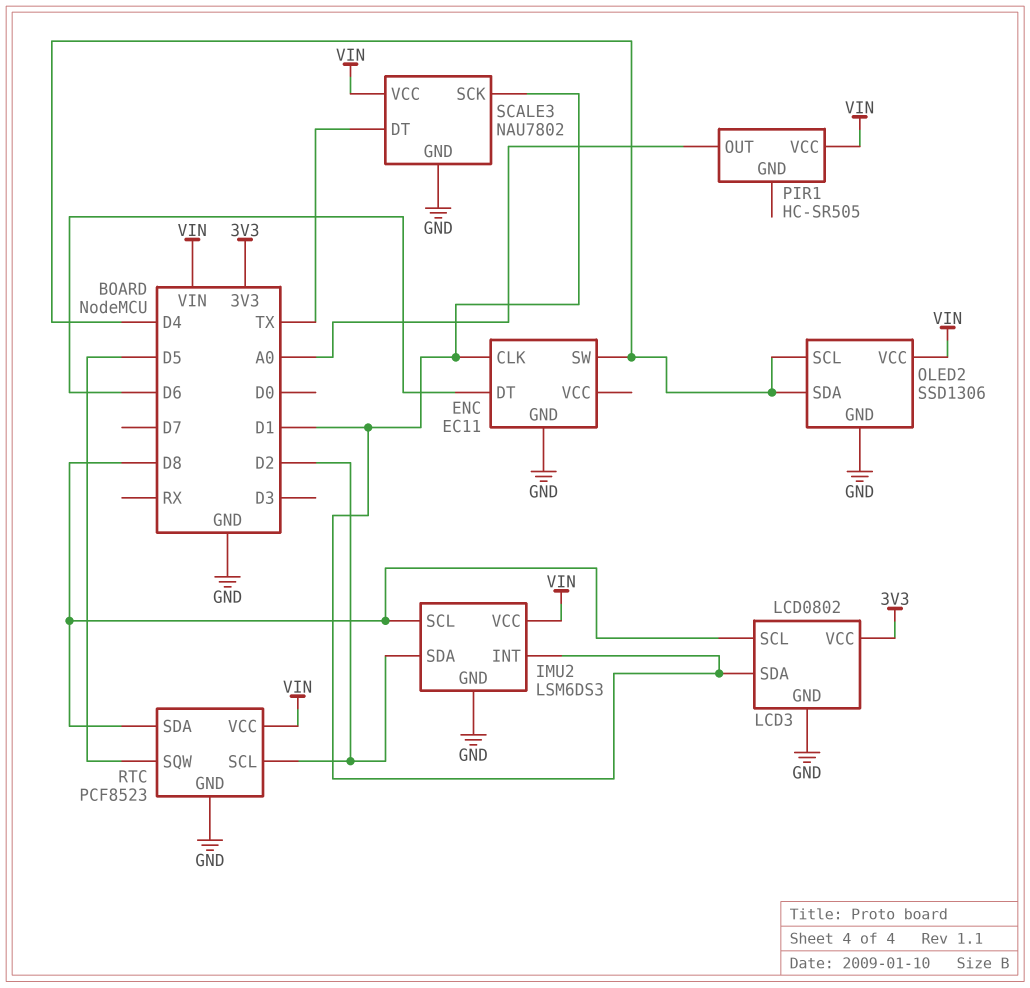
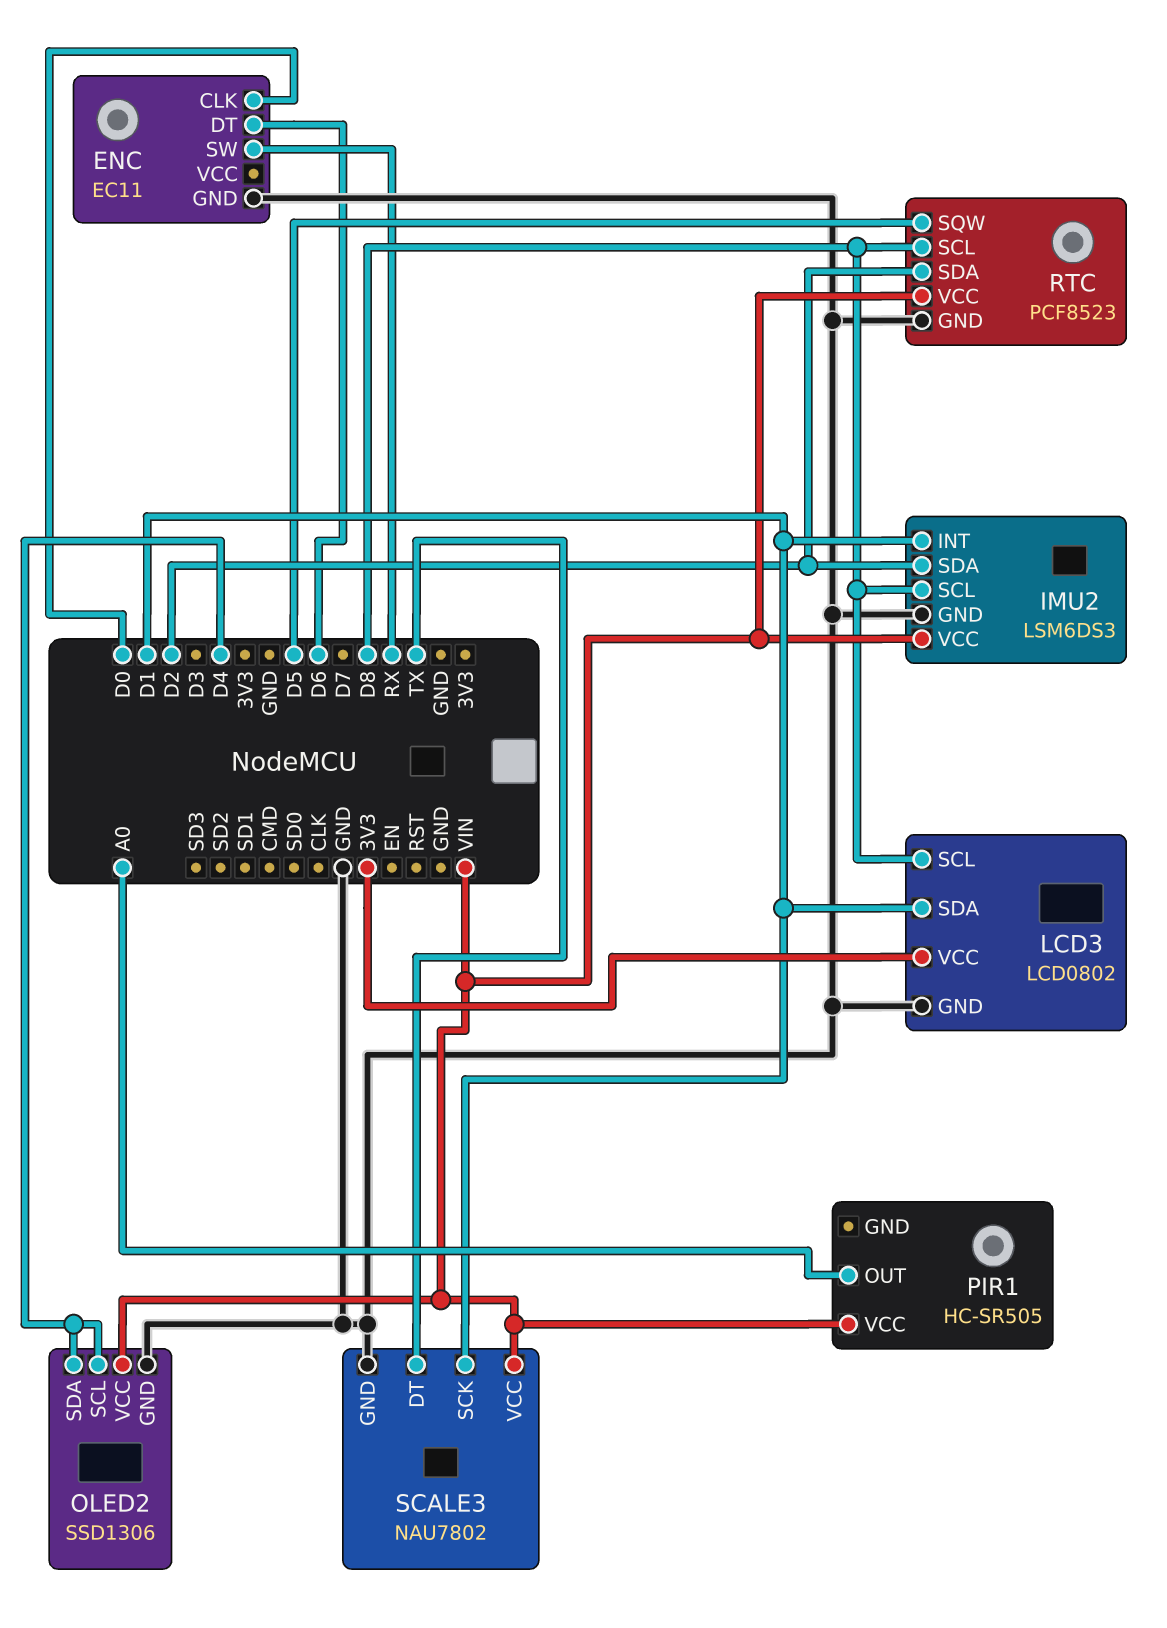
ENC pin CLK: D1 -> D0
ENC pin SW: D4 -> RX
RTC pin SCL: D2 -> D8
RTC pin SDA: D8 -> D2

